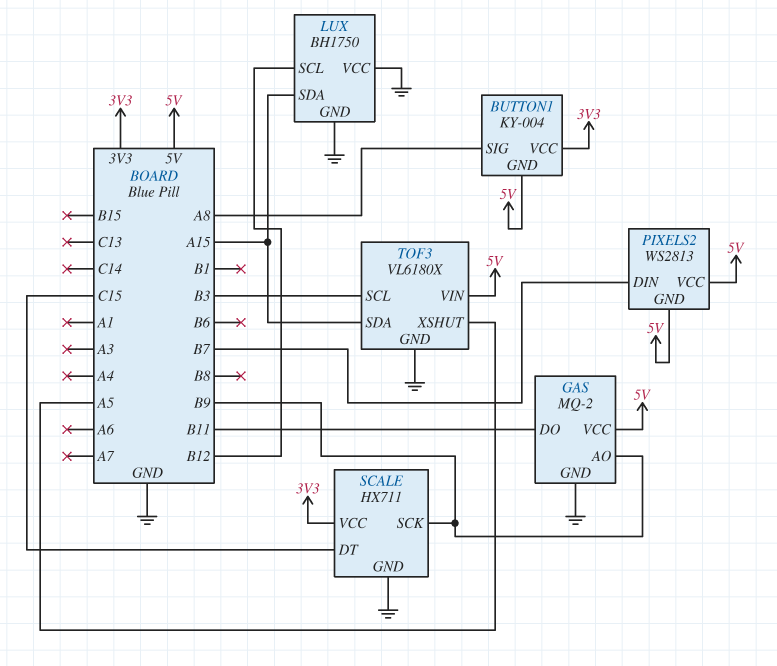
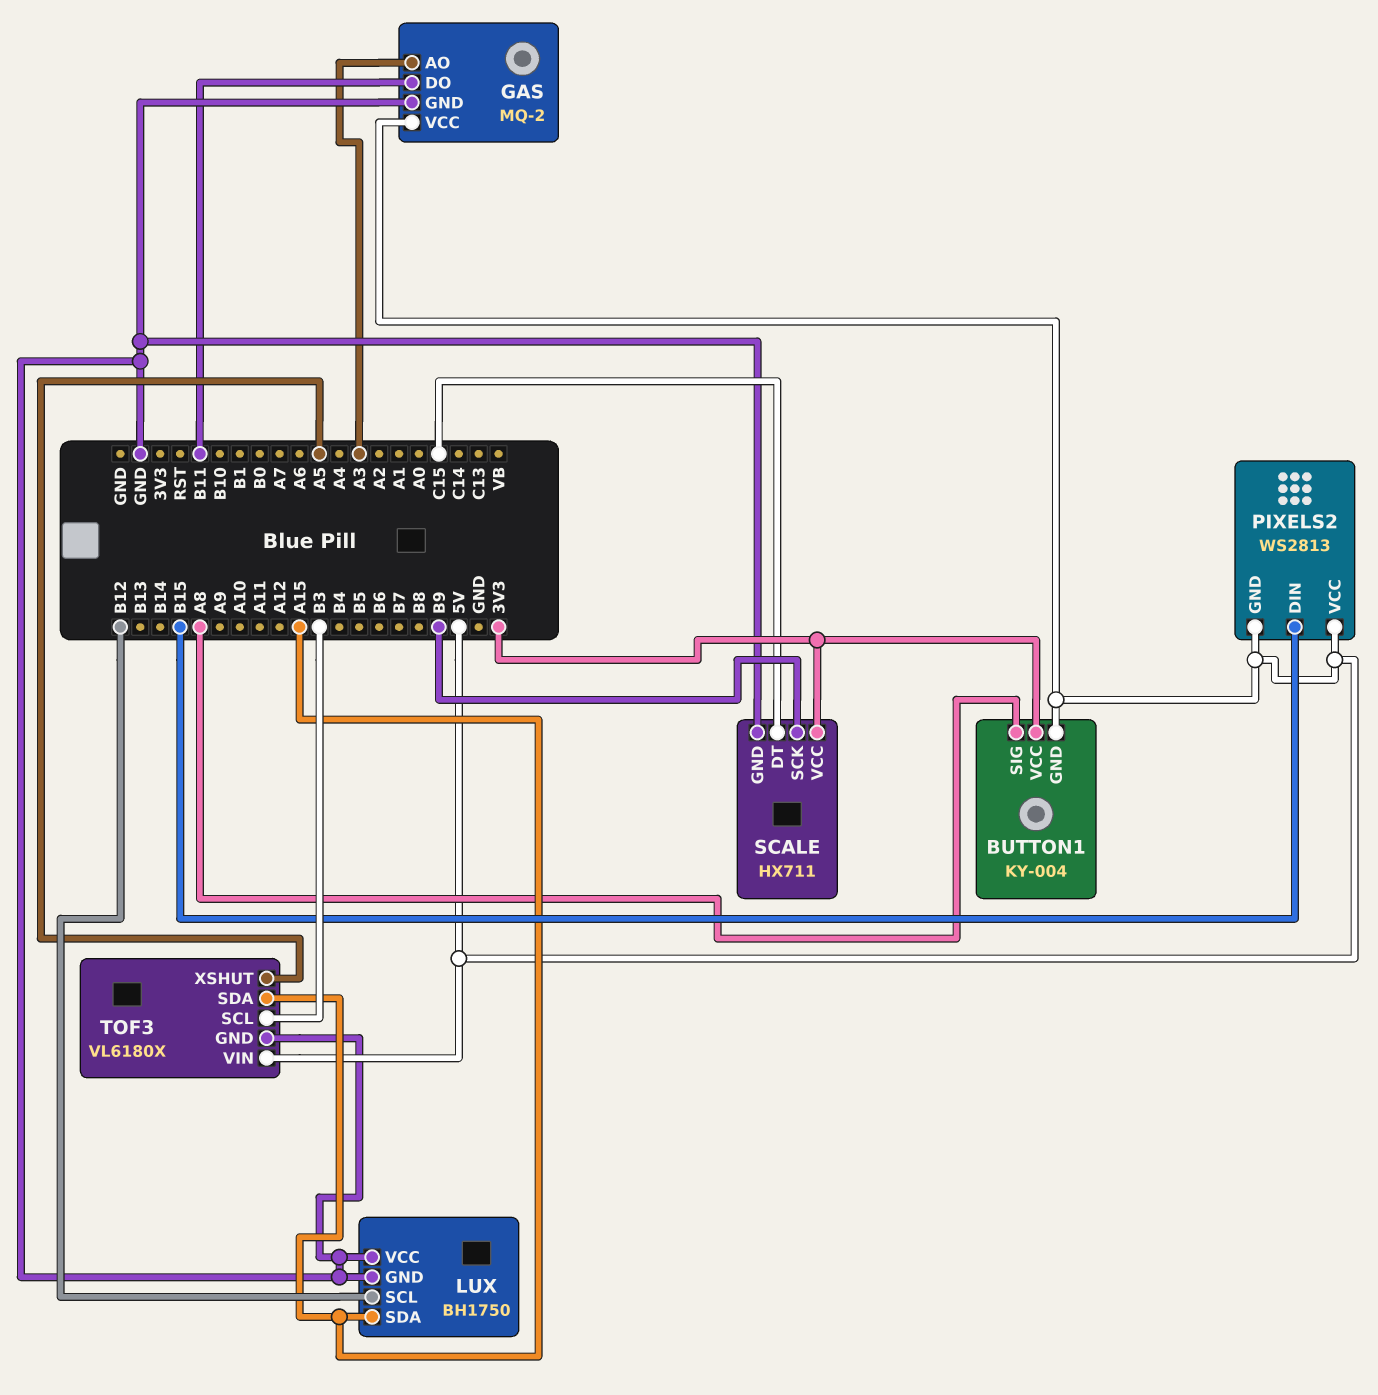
GAS pin AO: B9 -> A3
PIXELS2 pin DIN: B7 -> B15

